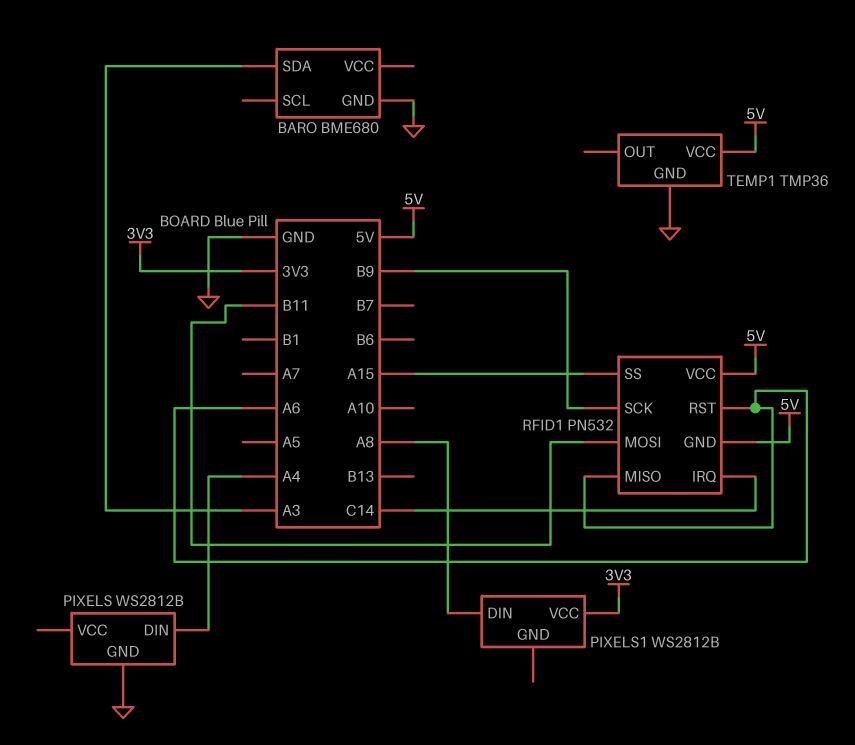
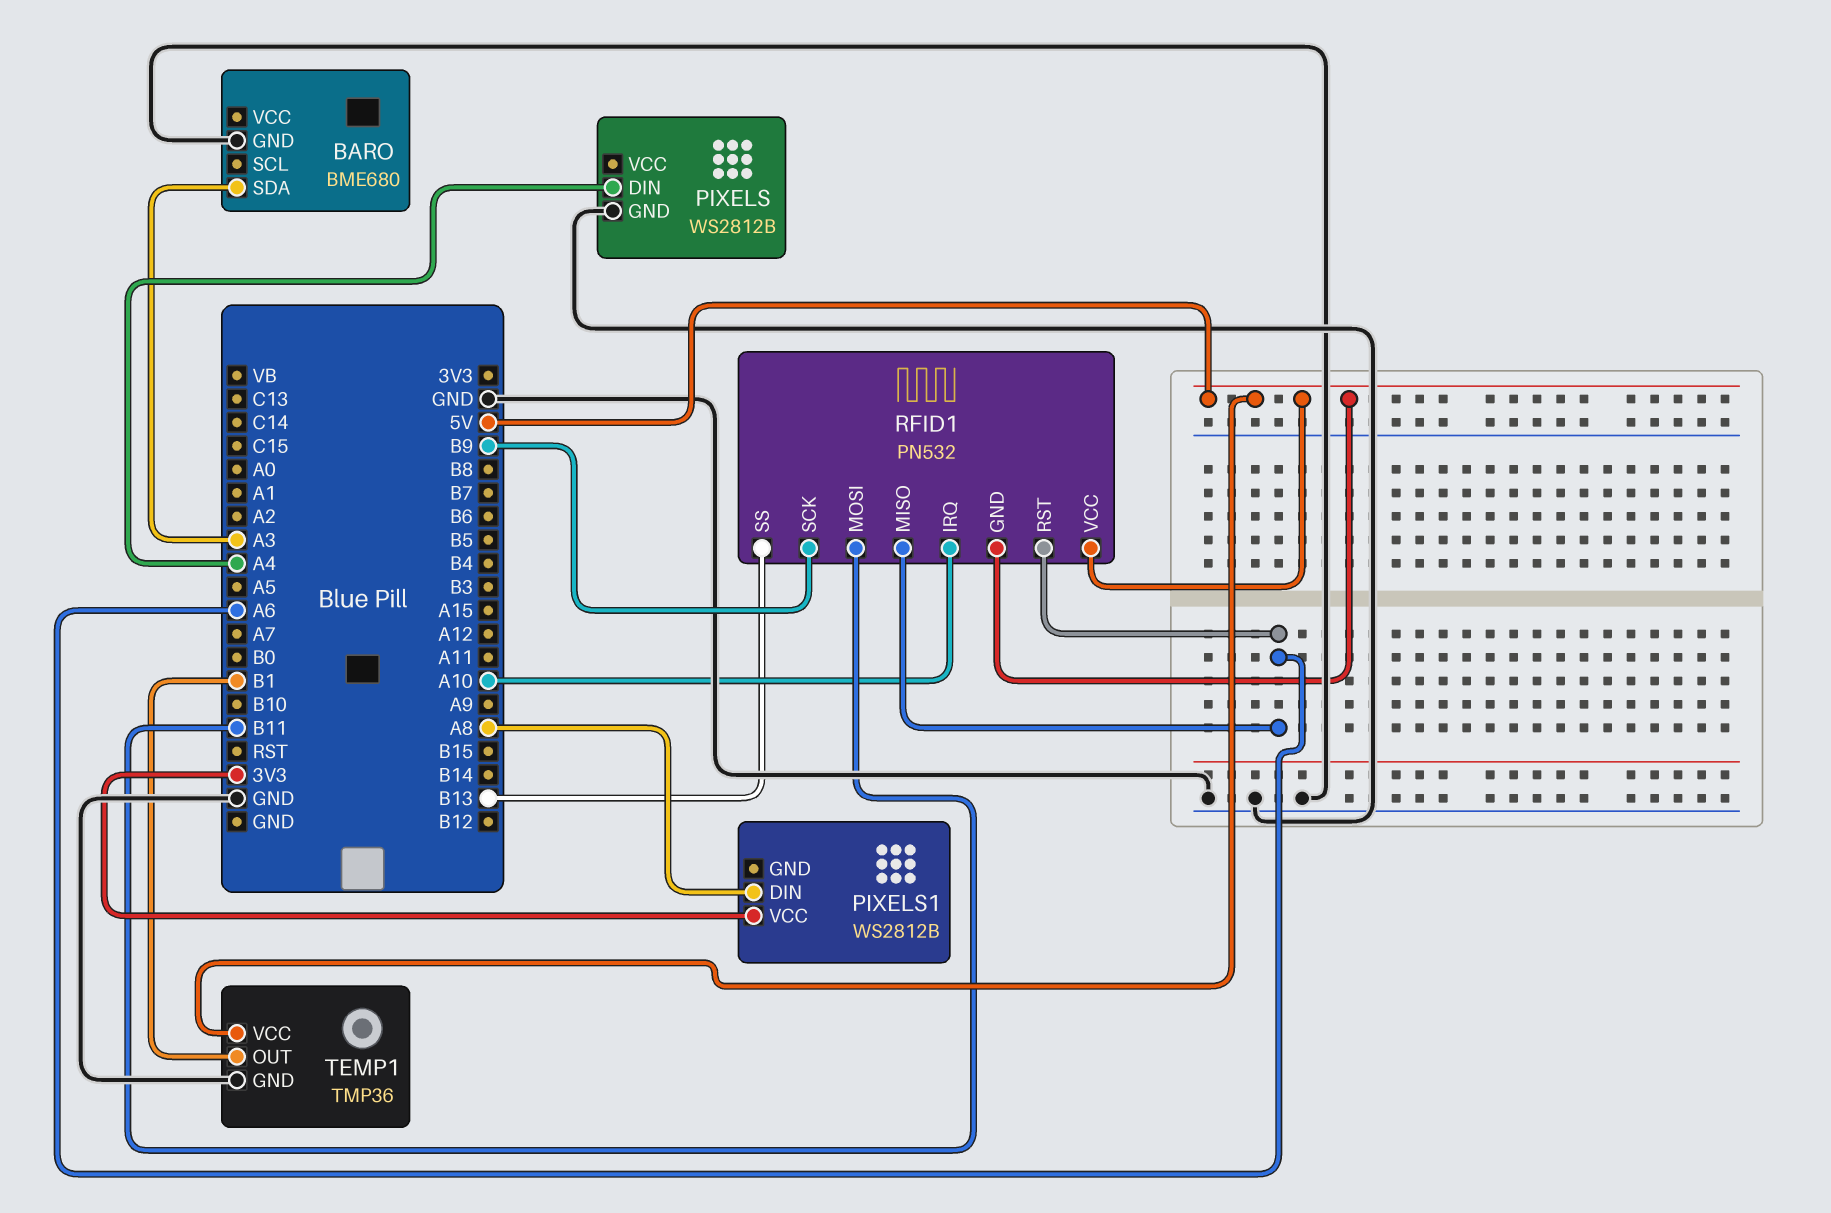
RFID1 pin IRQ: C14 -> A10
RFID1 pin SS: A15 -> B13
TEMP1 pin OUT: none -> B1

